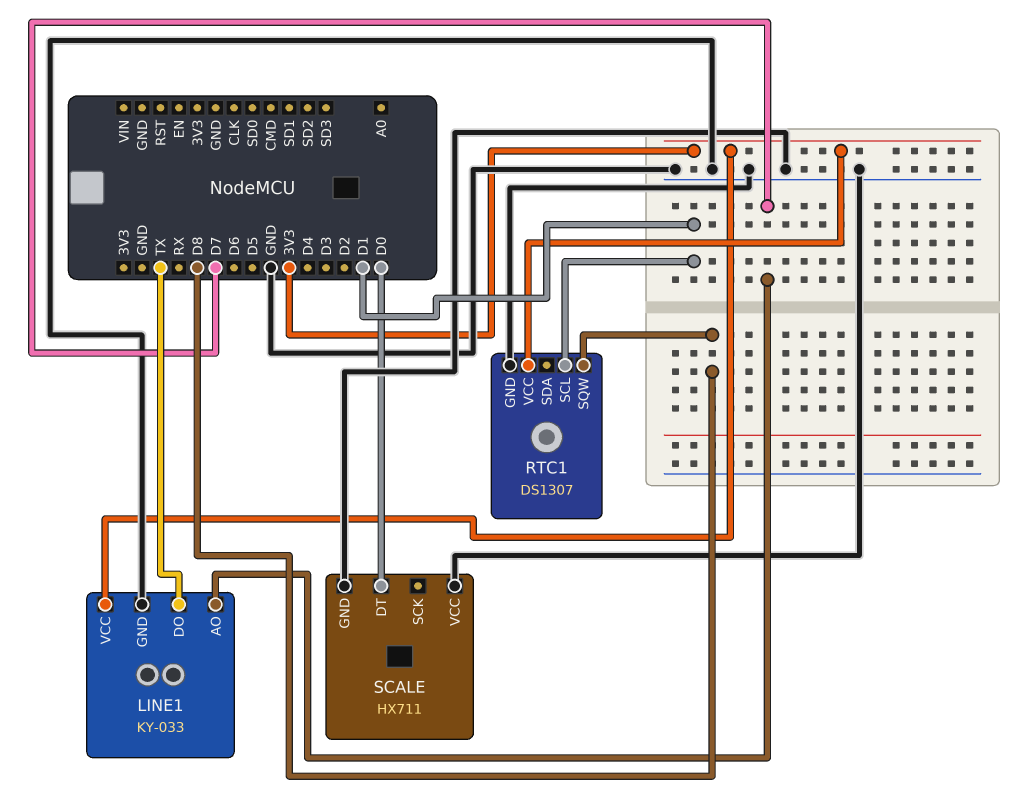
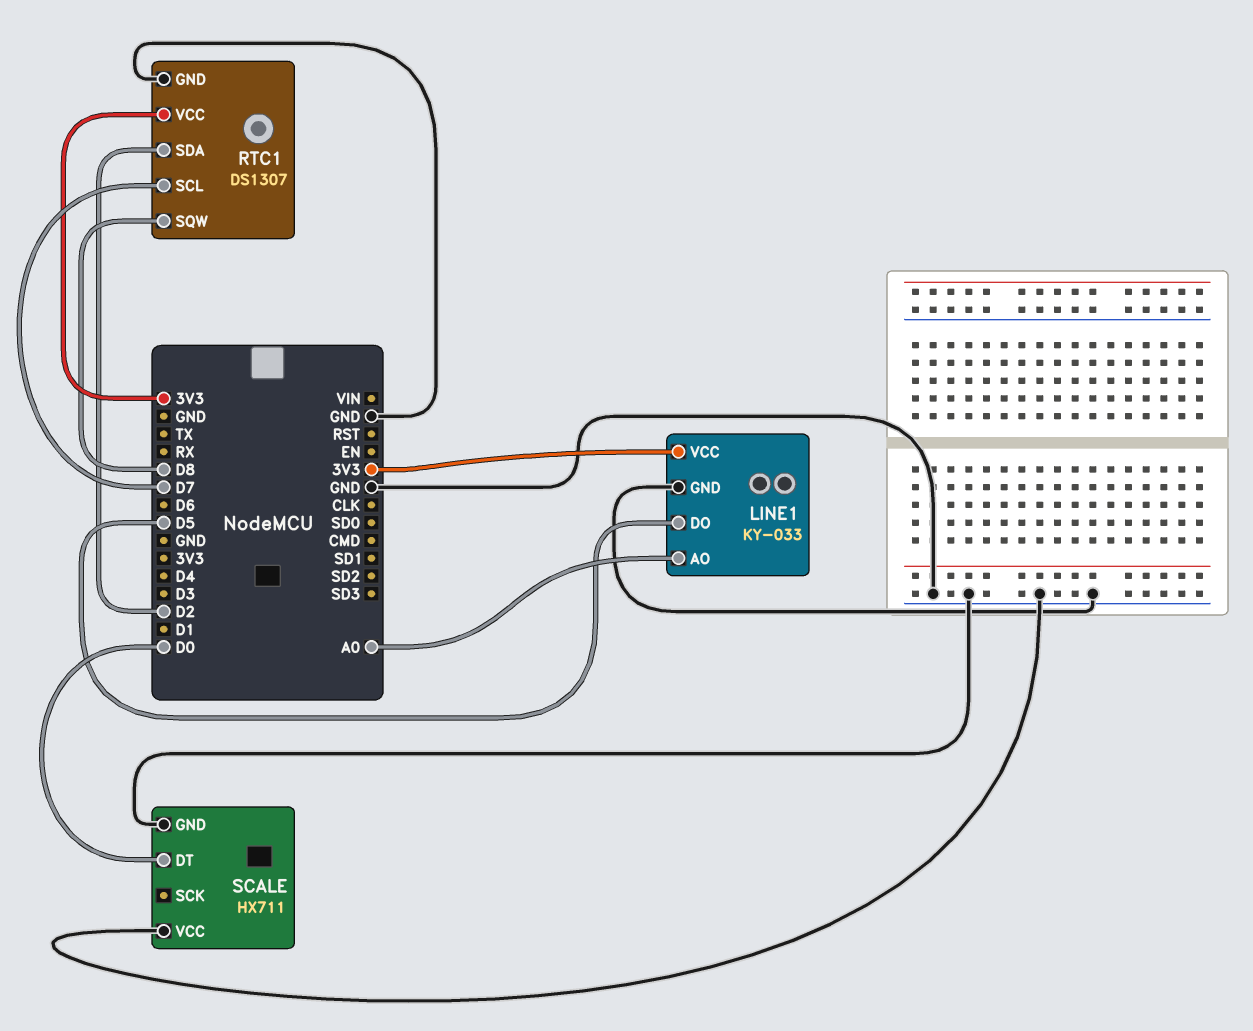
LINE1 pin AO: D7 -> A0
LINE1 pin DO: TX -> D5
RTC1 pin SCL: D1 -> D7
RTC1 pin SDA: none -> D2

